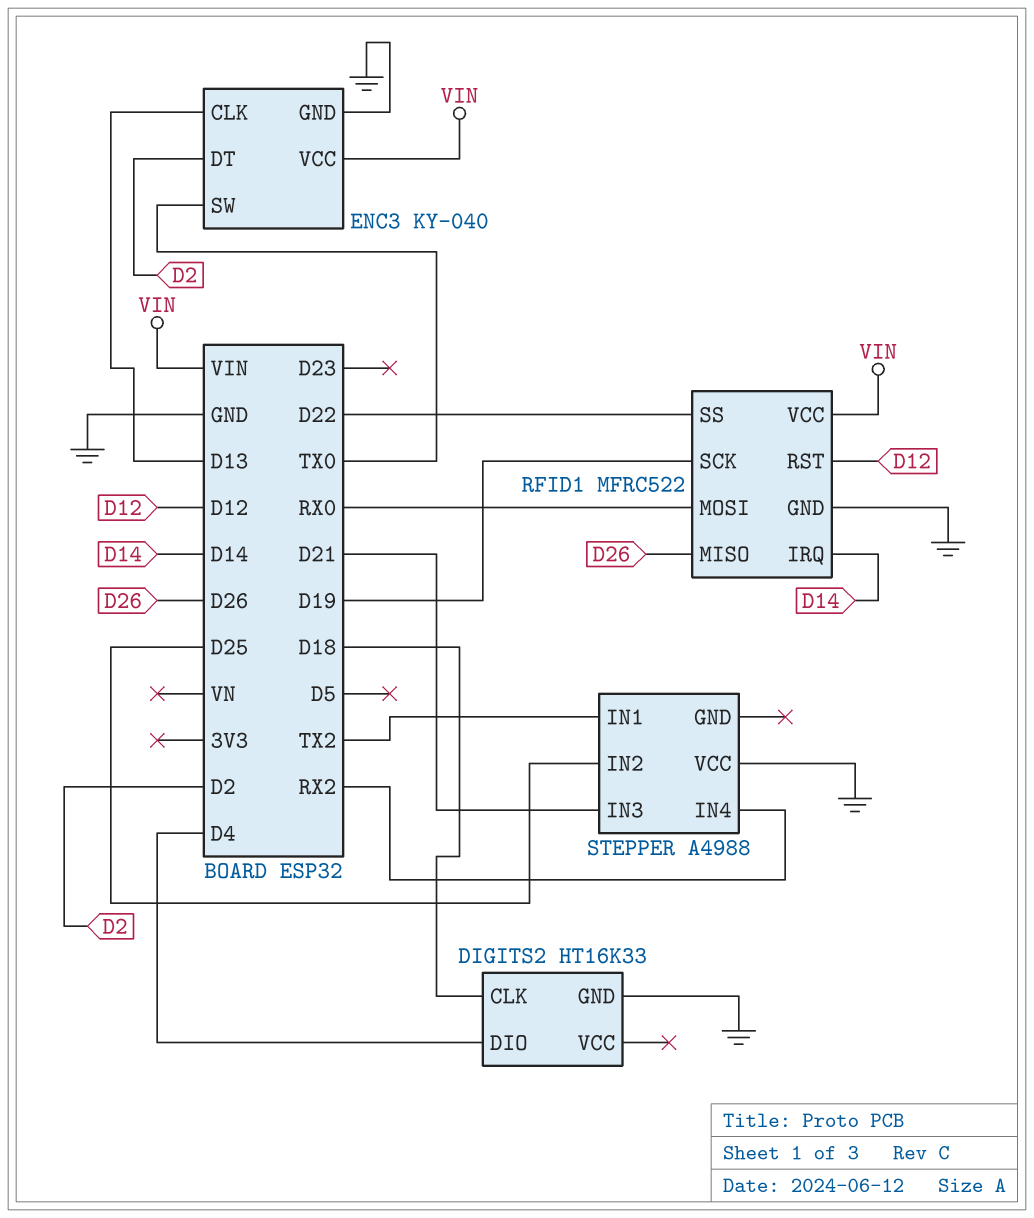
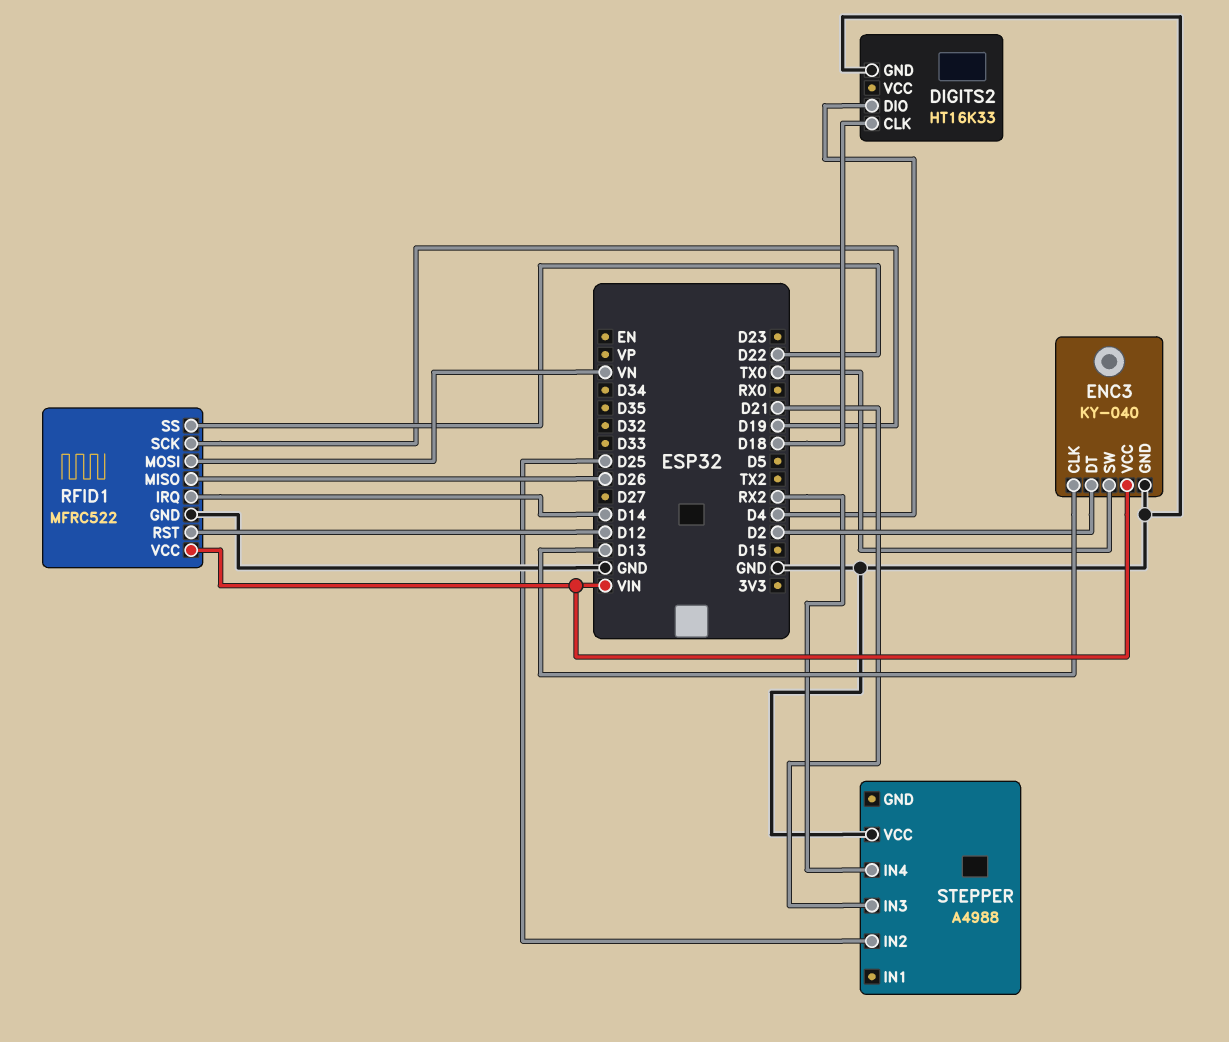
RFID1 pin MOSI: RX0 -> VN
STEPPER pin IN1: TX2 -> none

